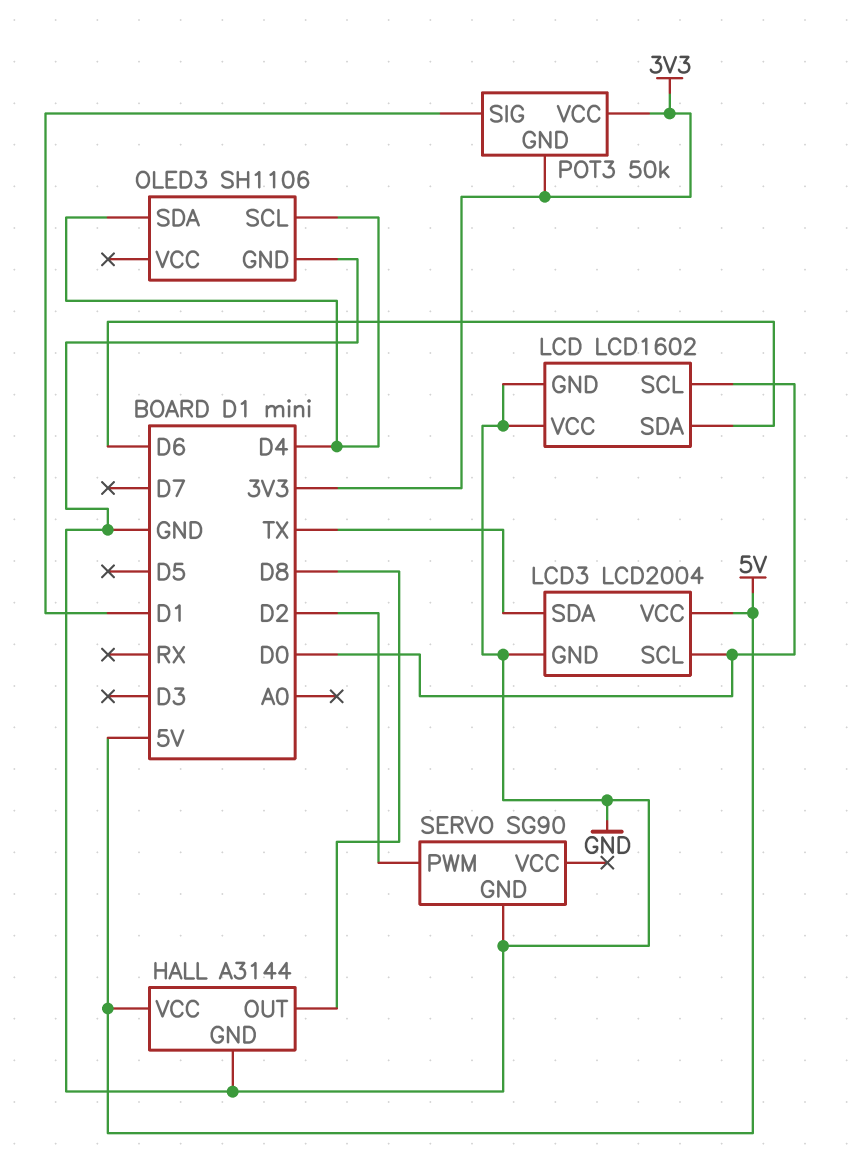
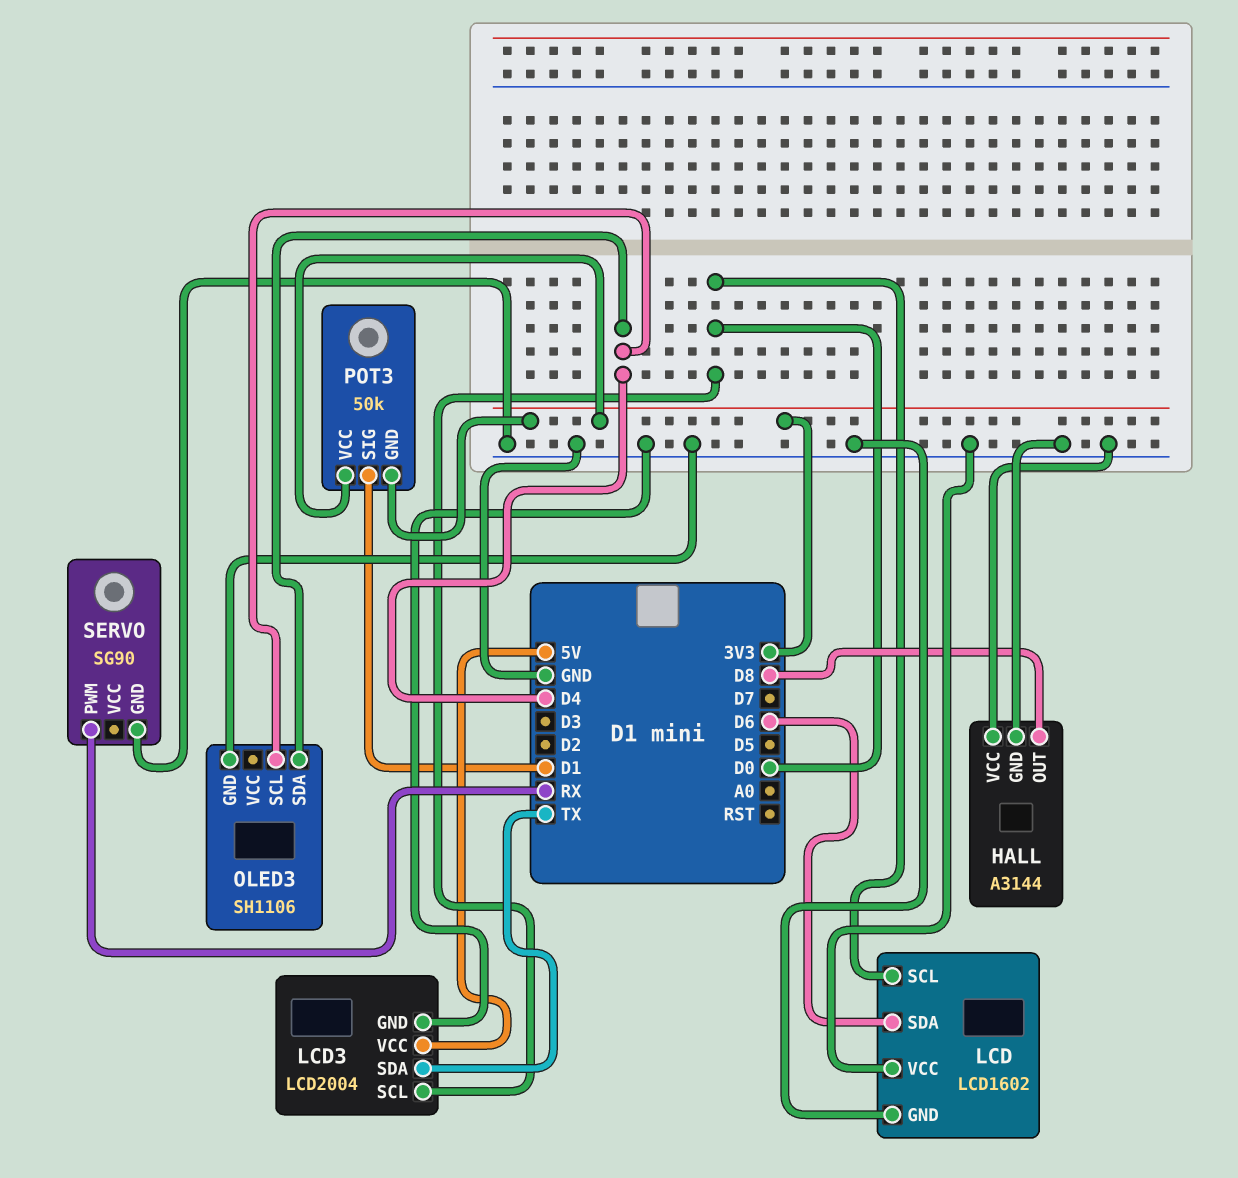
HALL pin VCC: 5V -> GND
SERVO pin PWM: D2 -> RX

